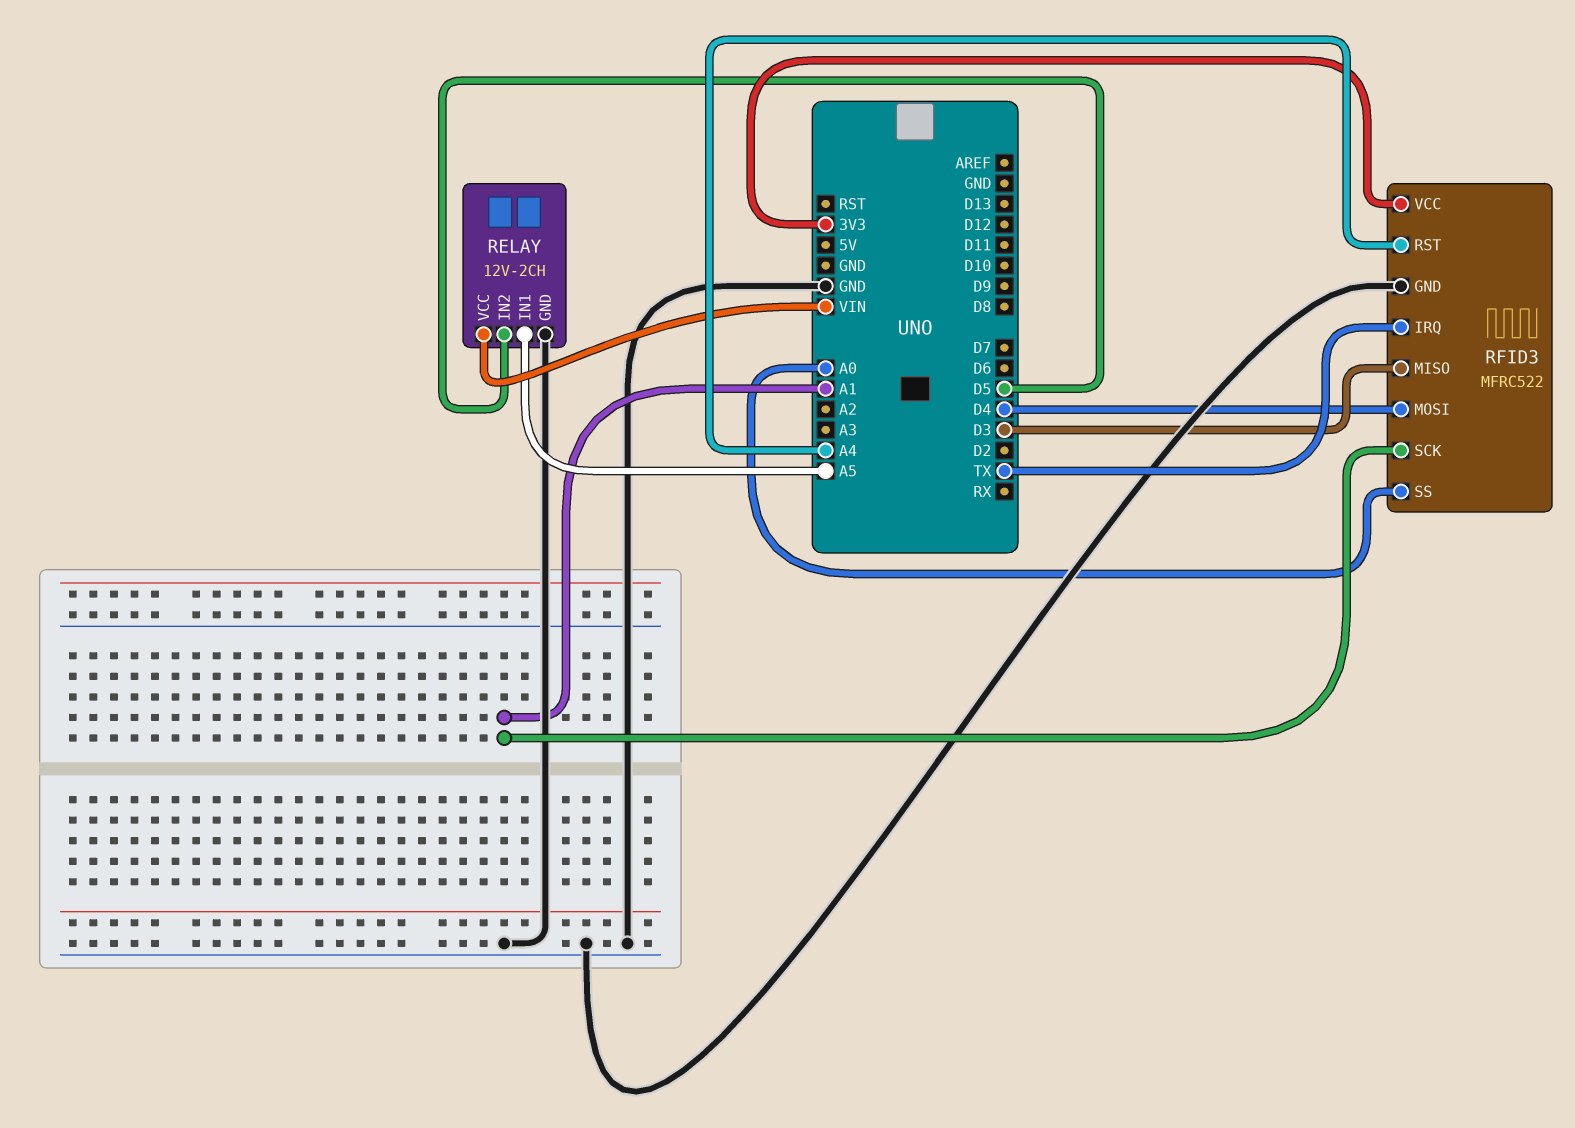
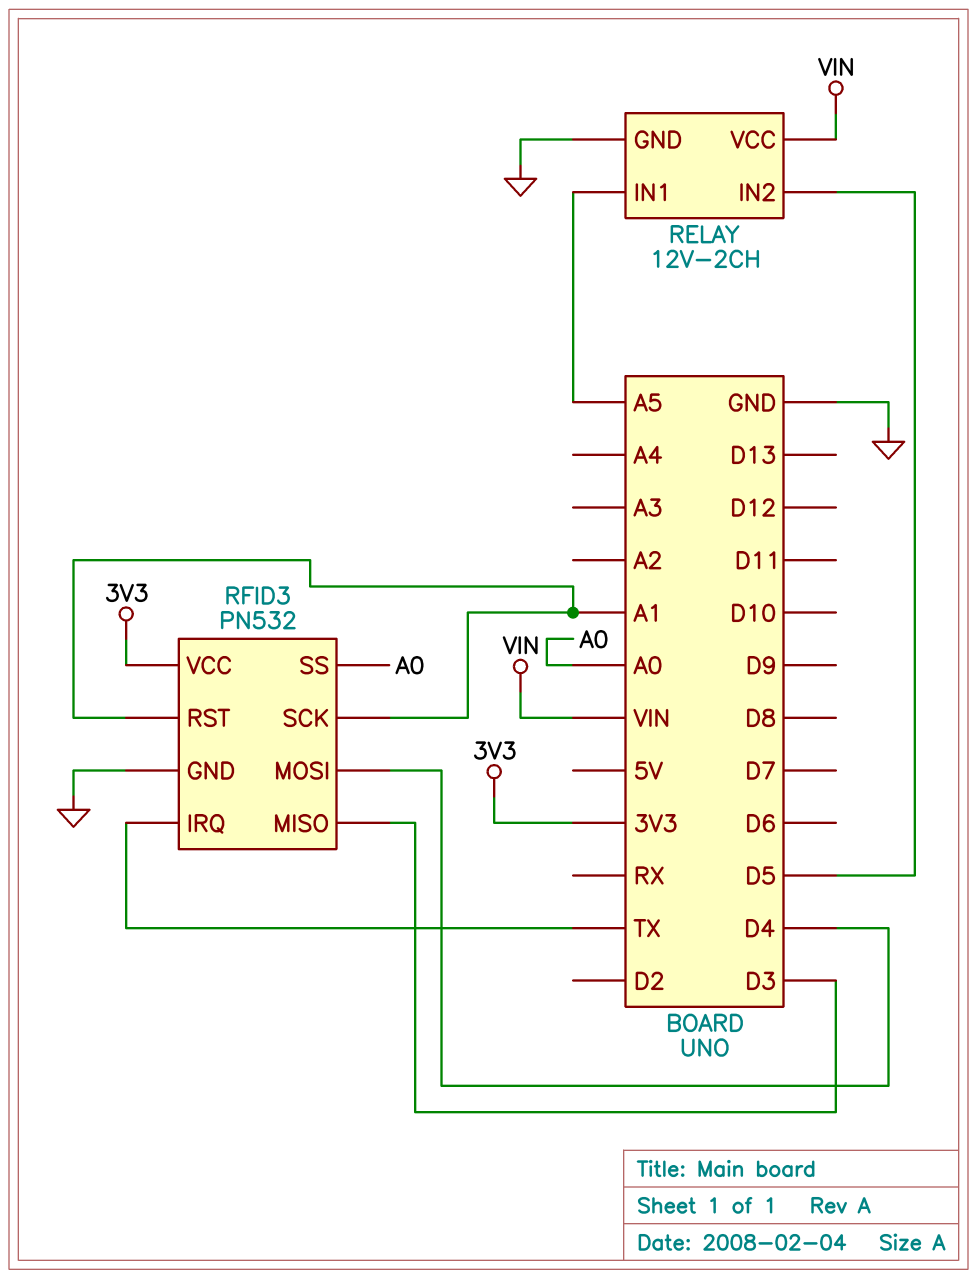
RFID3: MFRC522 -> PN532
RFID3 pin RST: A4 -> A1

